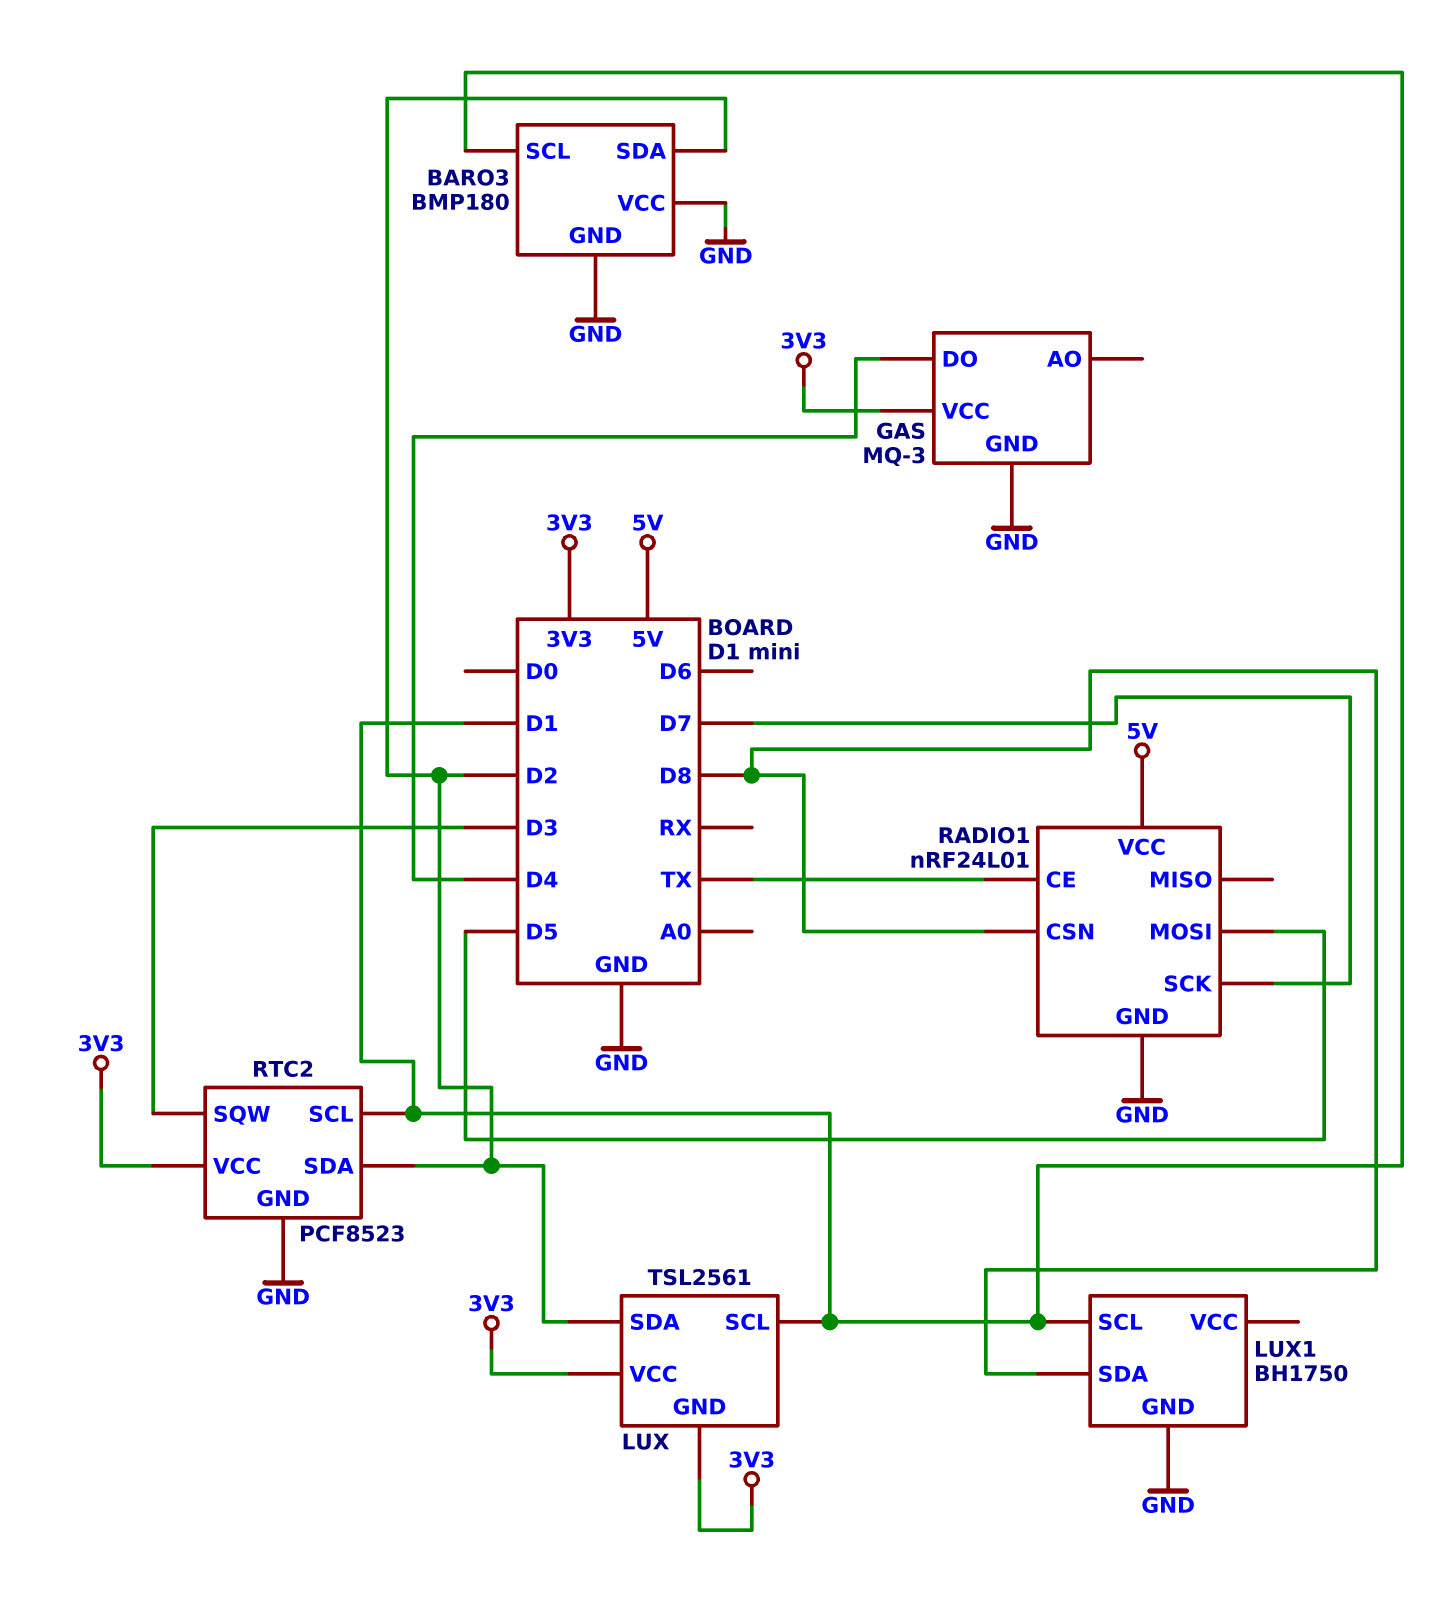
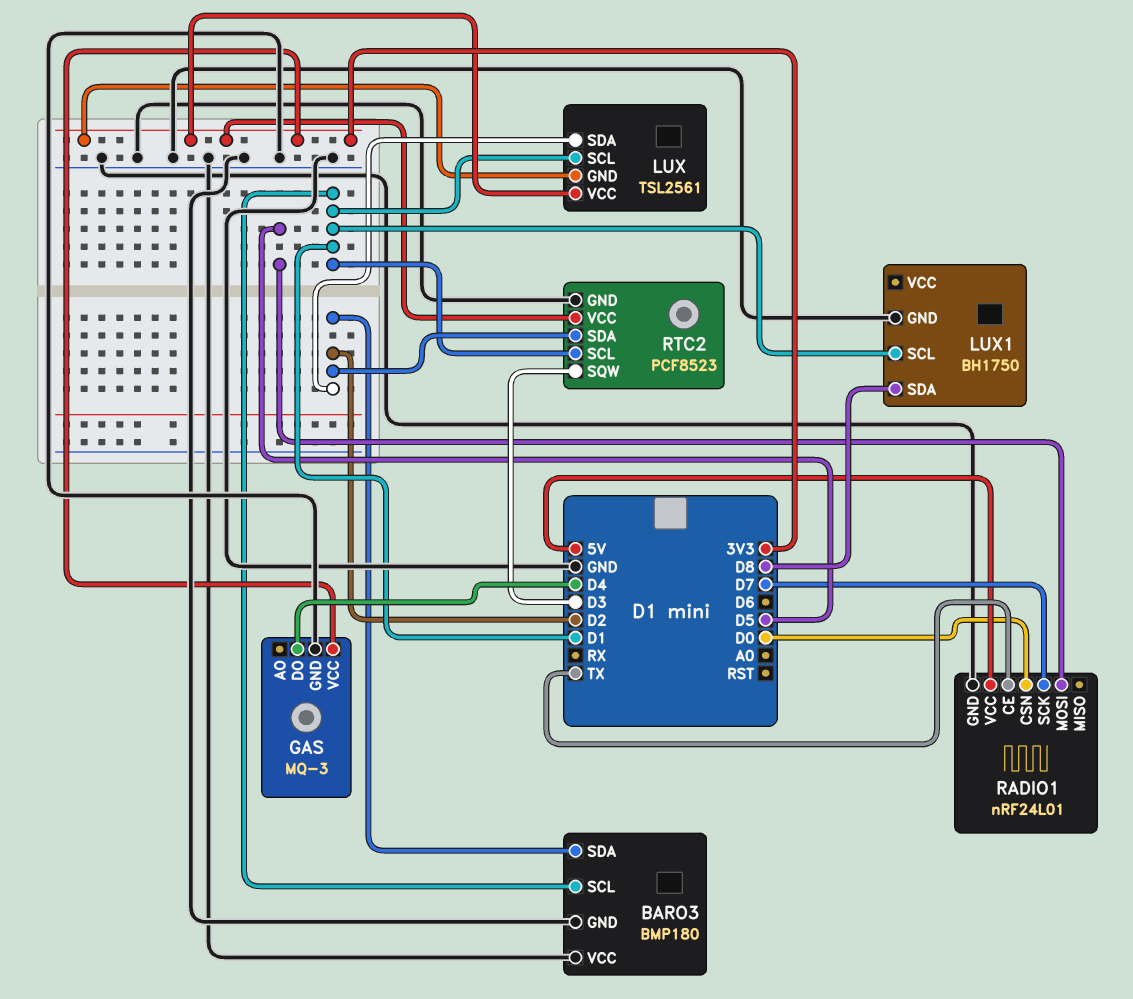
RADIO1 pin CSN: D8 -> D0

